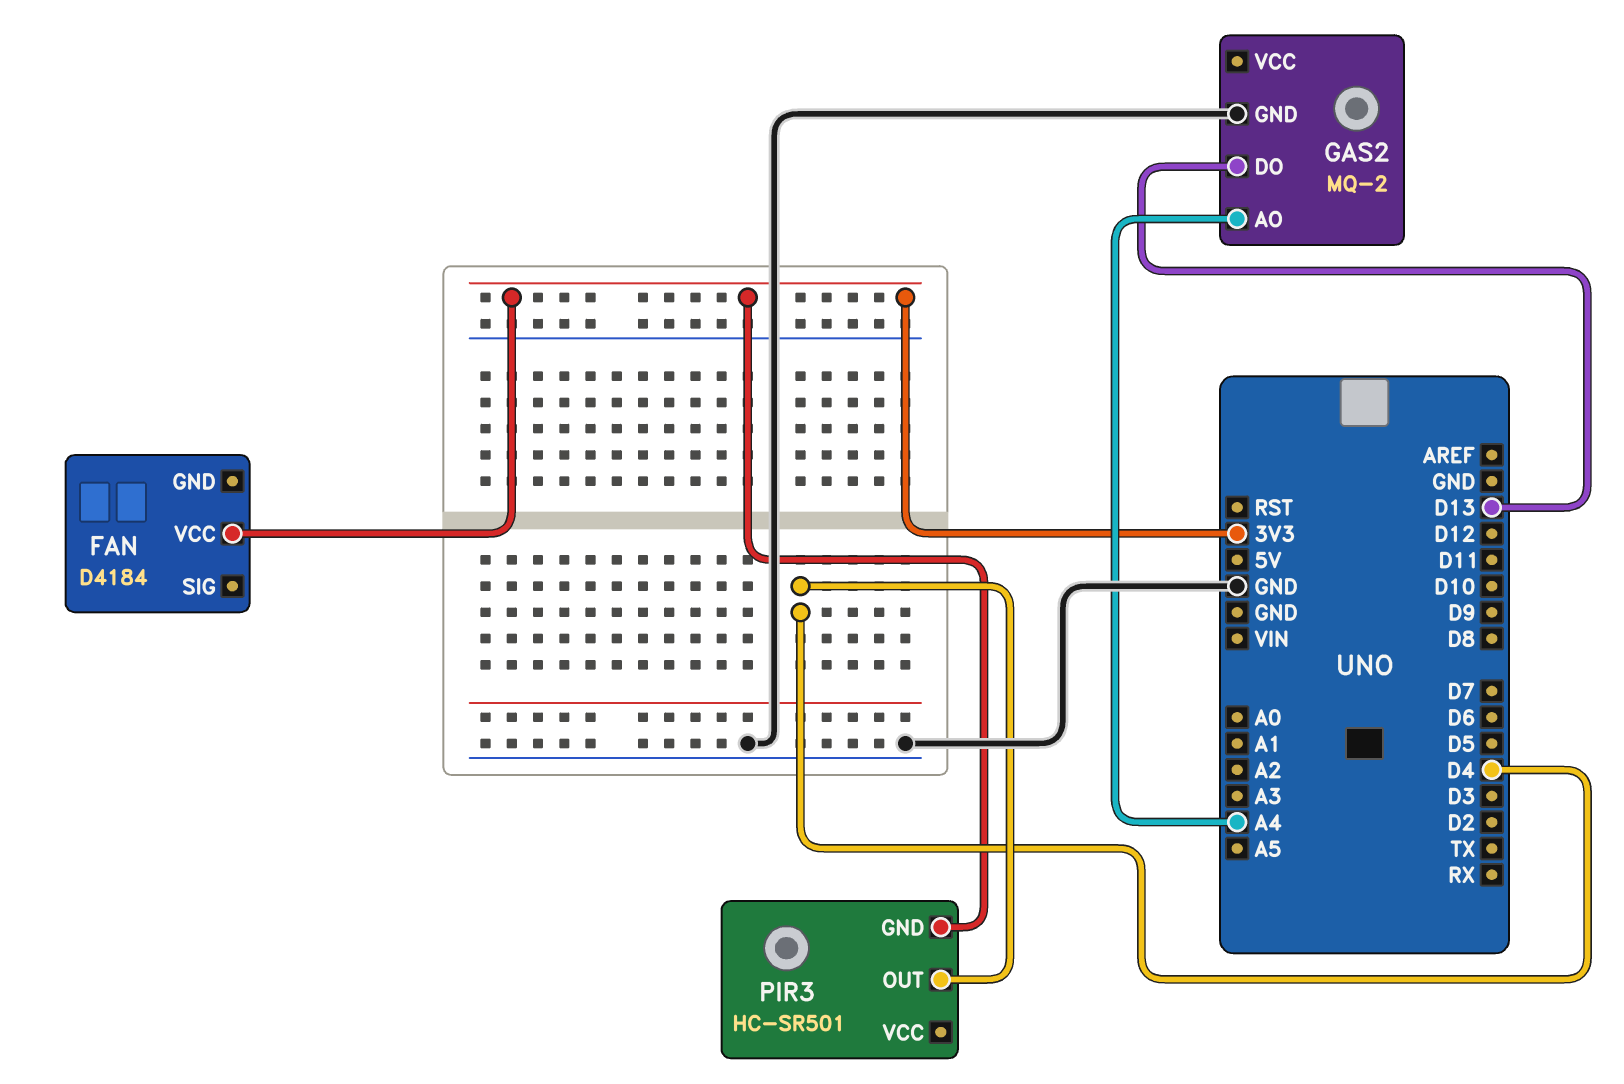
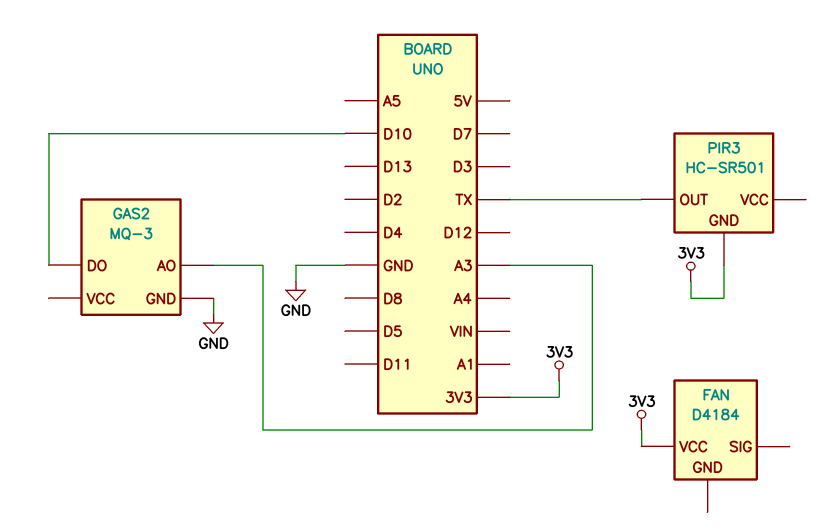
GAS2: MQ-2 -> MQ-3
GAS2 pin AO: A4 -> A3
GAS2 pin DO: D13 -> D10
PIR3 pin OUT: D4 -> TX

